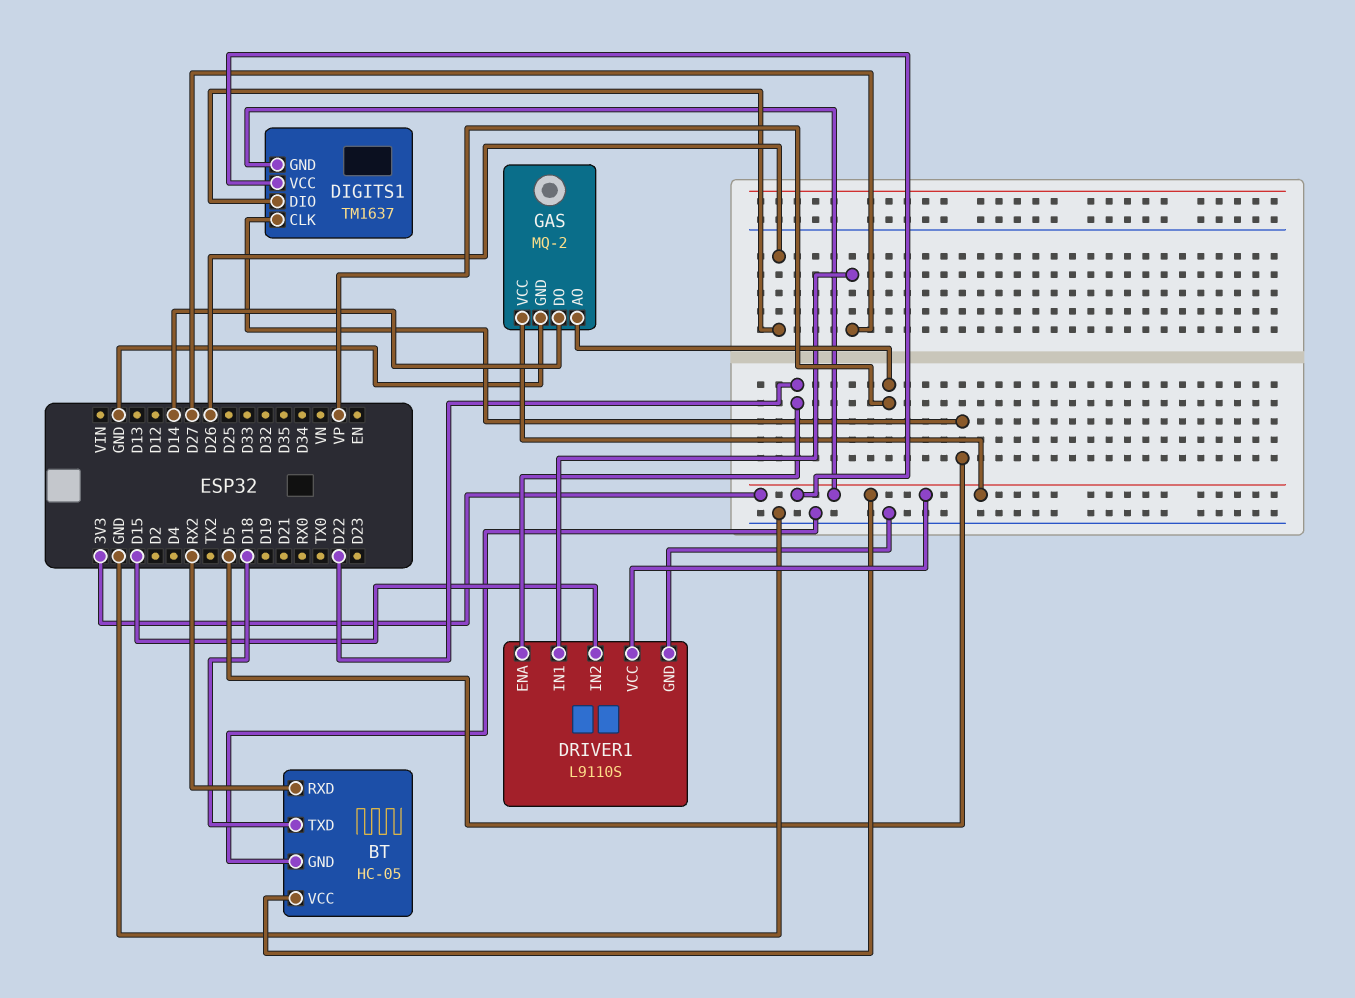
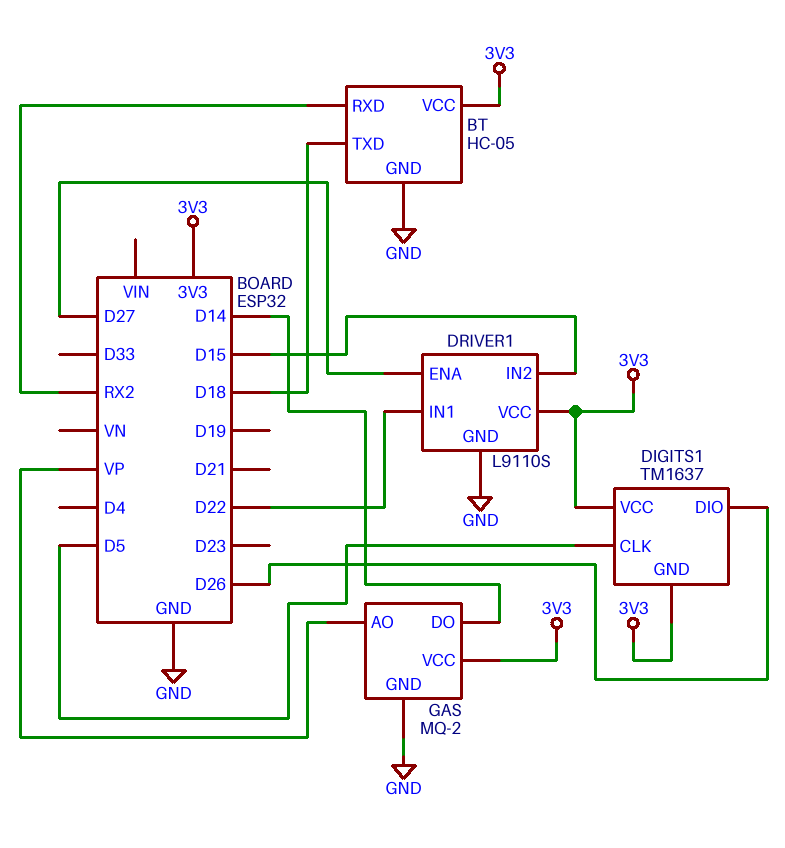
DRIVER1 pin ENA: D22 -> D27
DRIVER1 pin IN1: D27 -> D22

